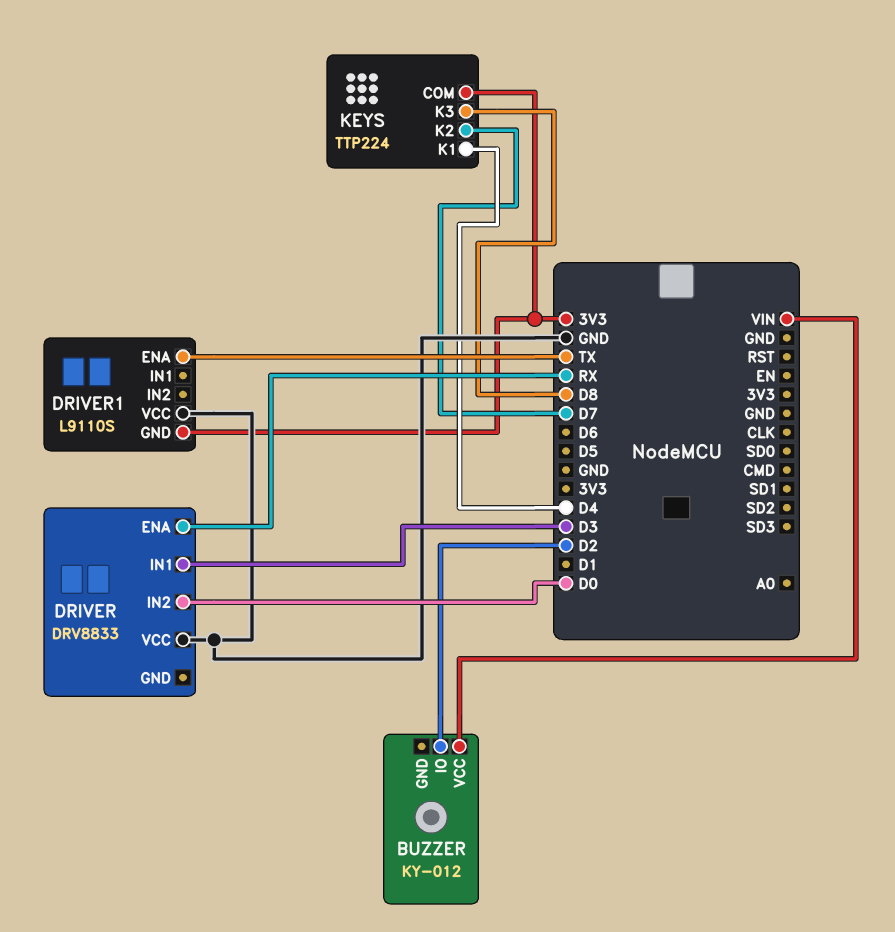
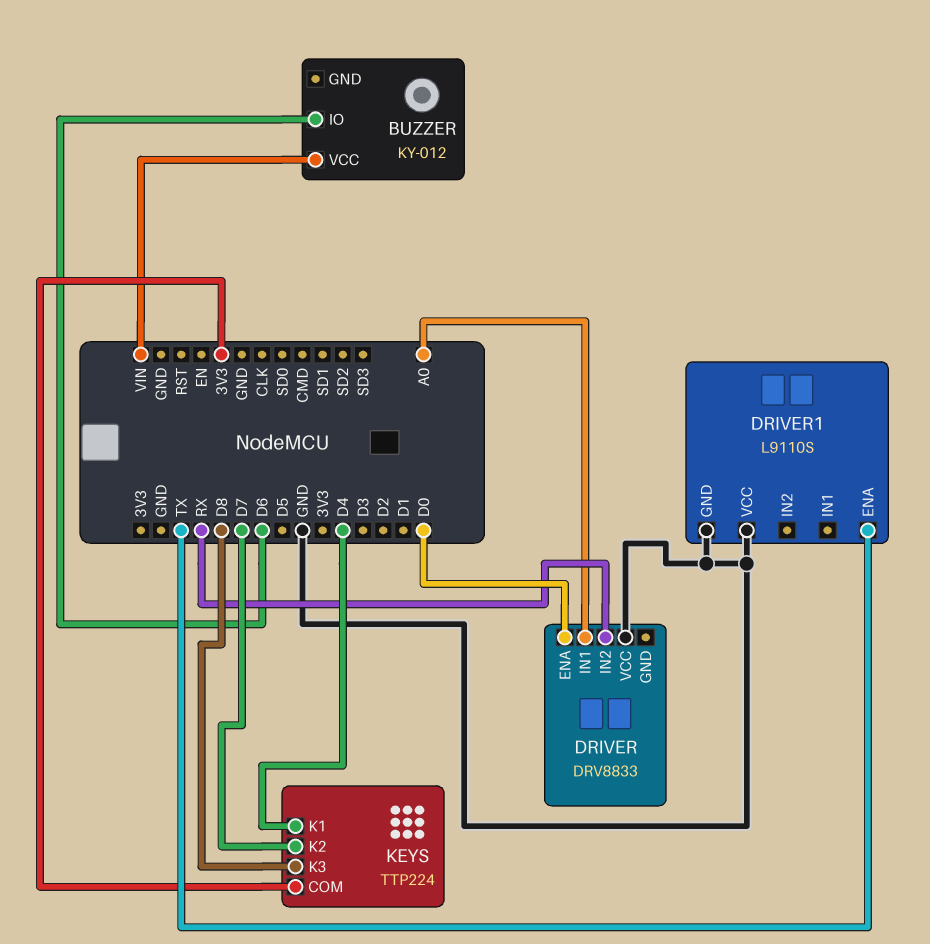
BUZZER pin IO: D2 -> D6
DRIVER pin ENA: RX -> D0
DRIVER pin IN1: D3 -> A0
DRIVER pin IN2: D0 -> RX
DRIVER1 pin GND: 3V3 -> GND

